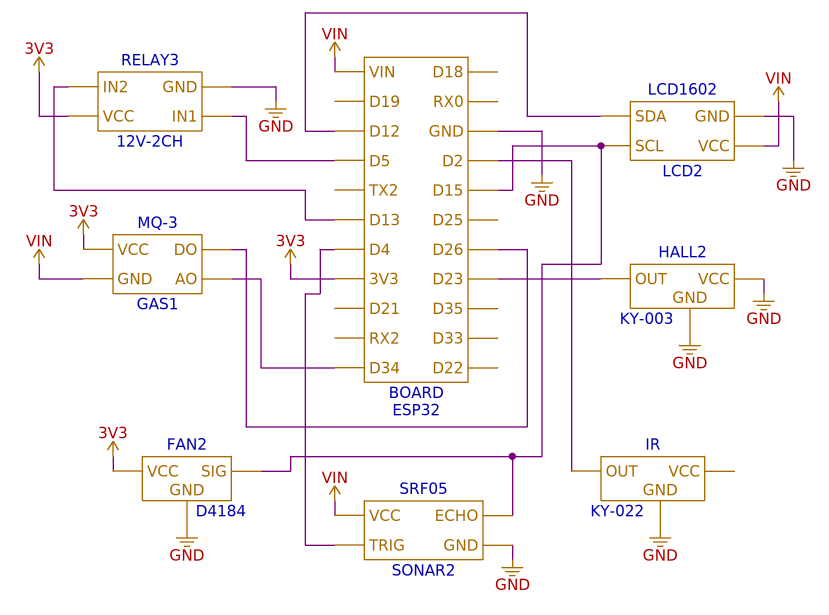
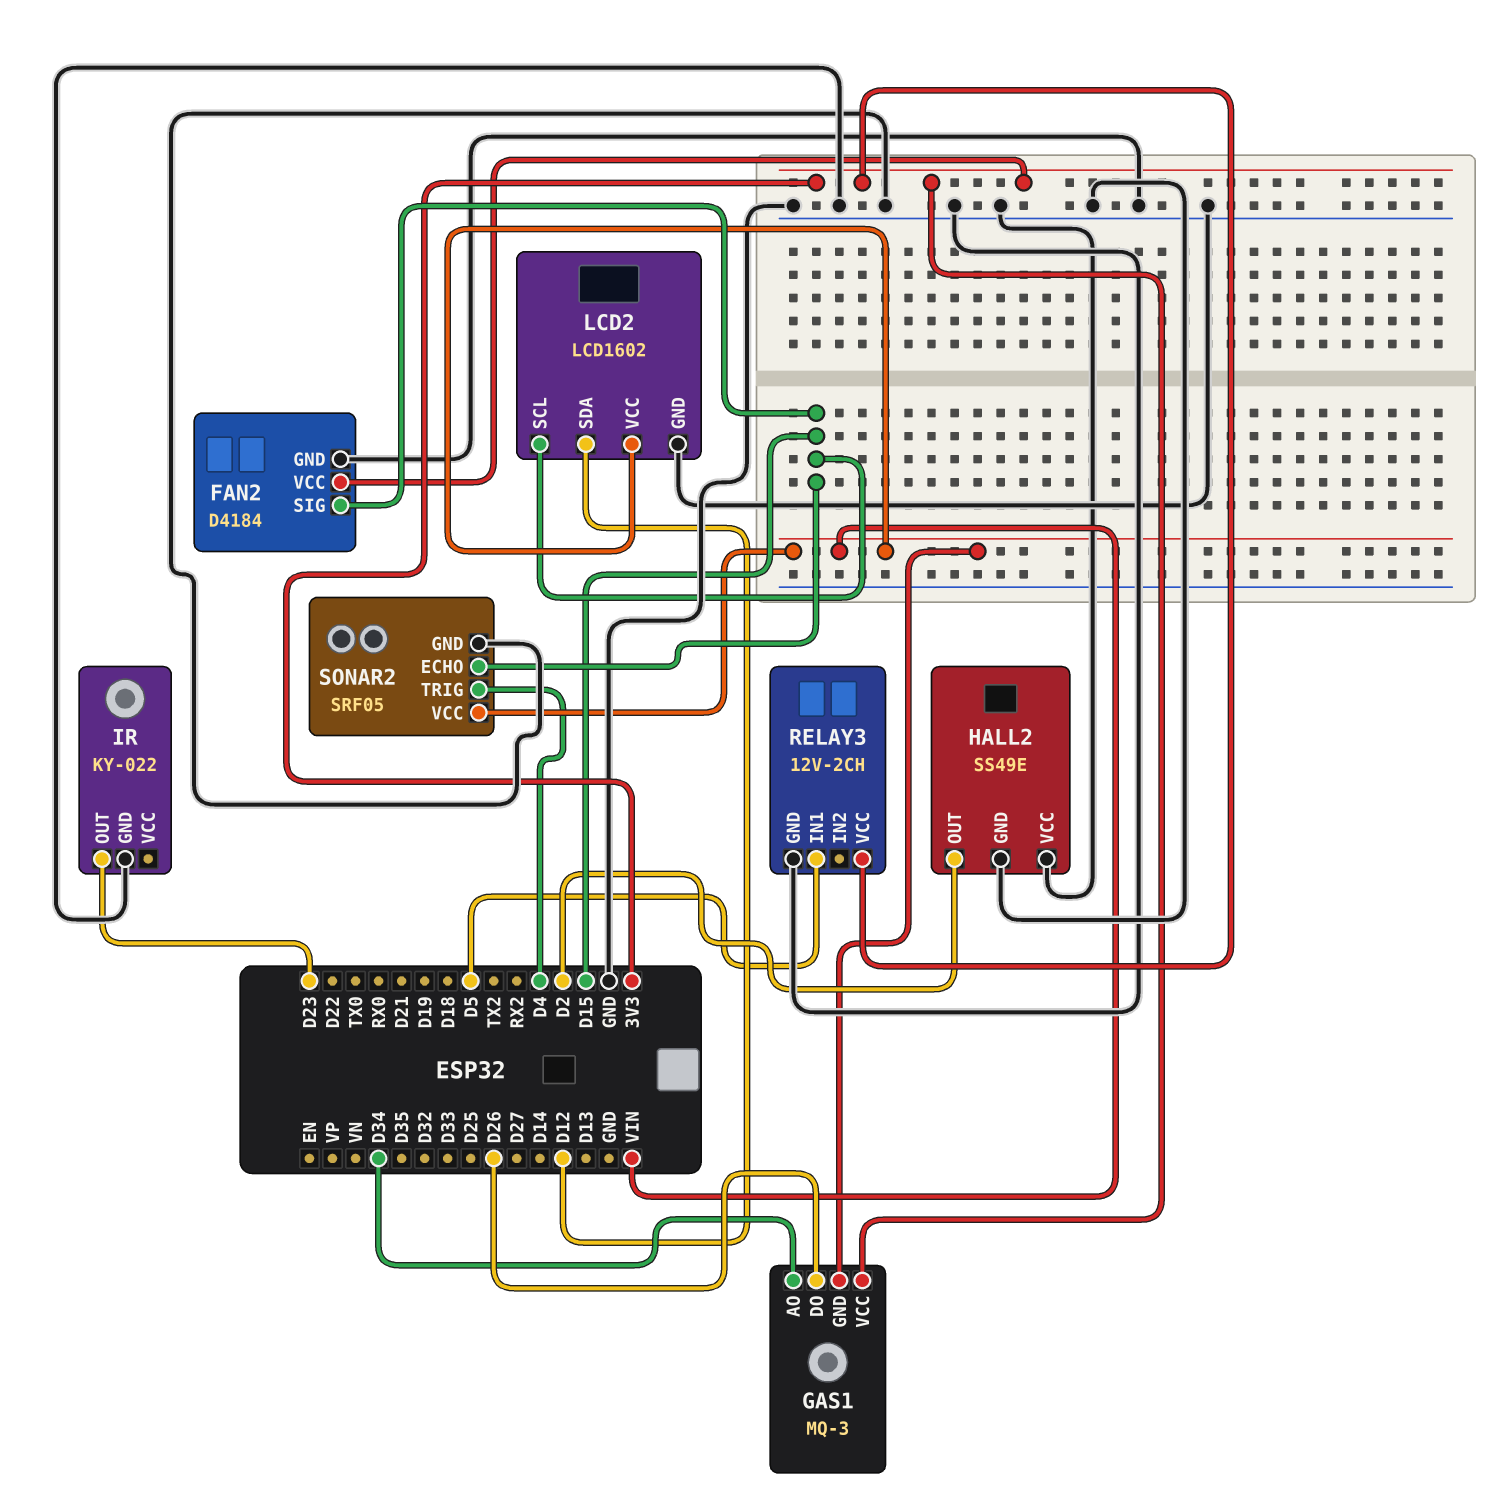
HALL2: KY-003 -> SS49E
HALL2 pin OUT: D23 -> D2
IR pin OUT: D2 -> D23
RELAY3 pin IN2: D13 -> none

